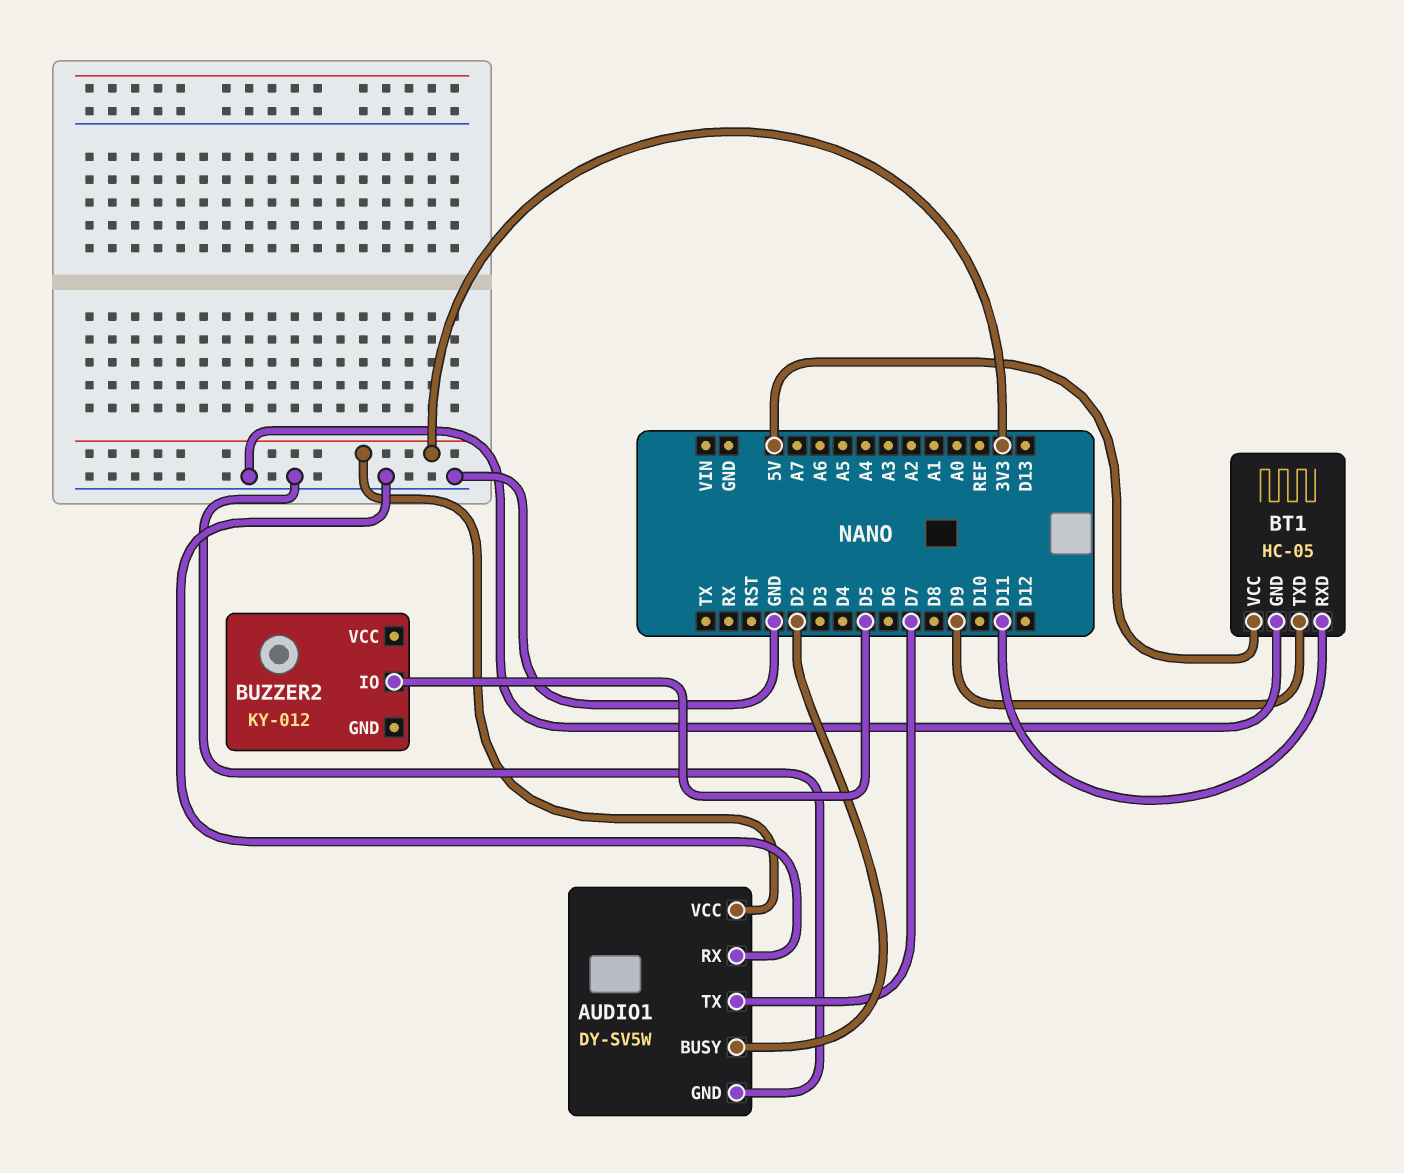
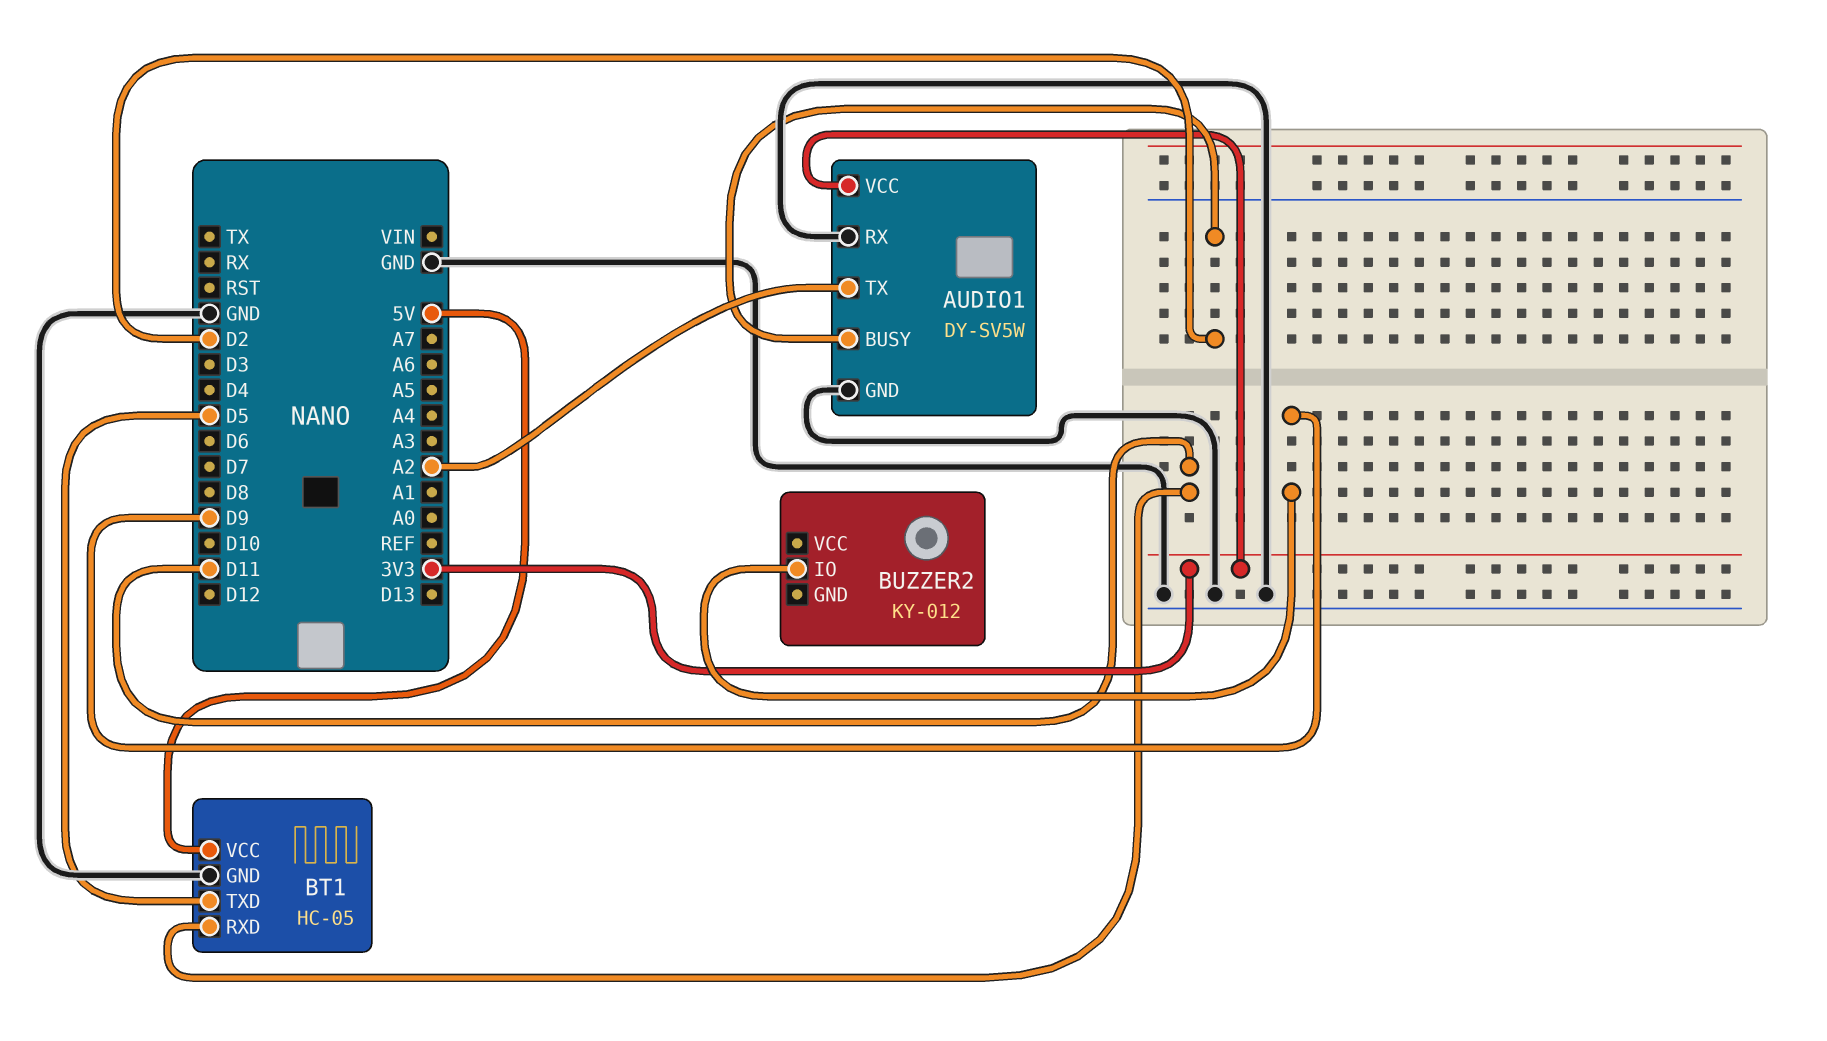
AUDIO1 pin TX: D7 -> A2
BT1 pin TXD: D9 -> D5
BUZZER2 pin IO: D5 -> D9

